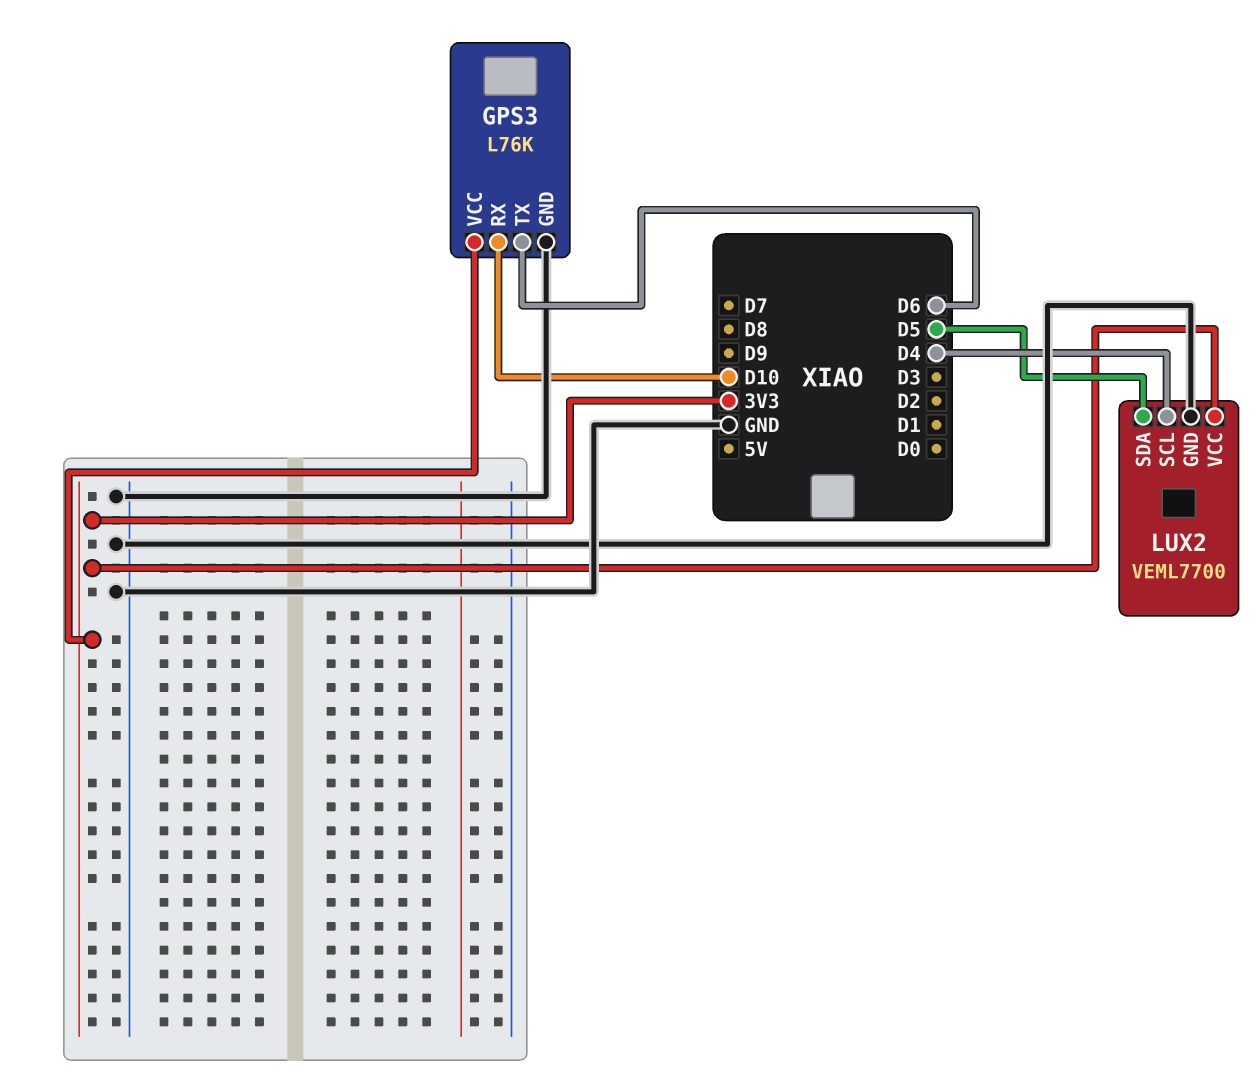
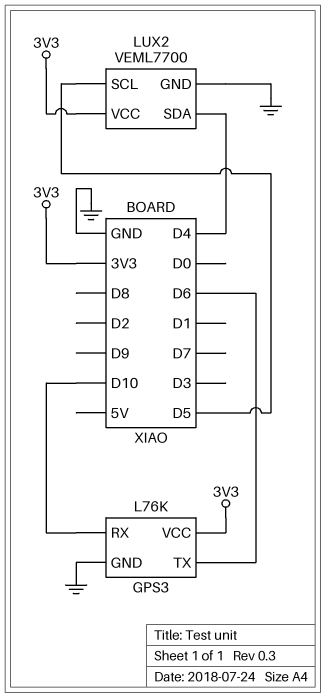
LUX2 pin SCL: D4 -> D5
LUX2 pin SDA: D5 -> D4

